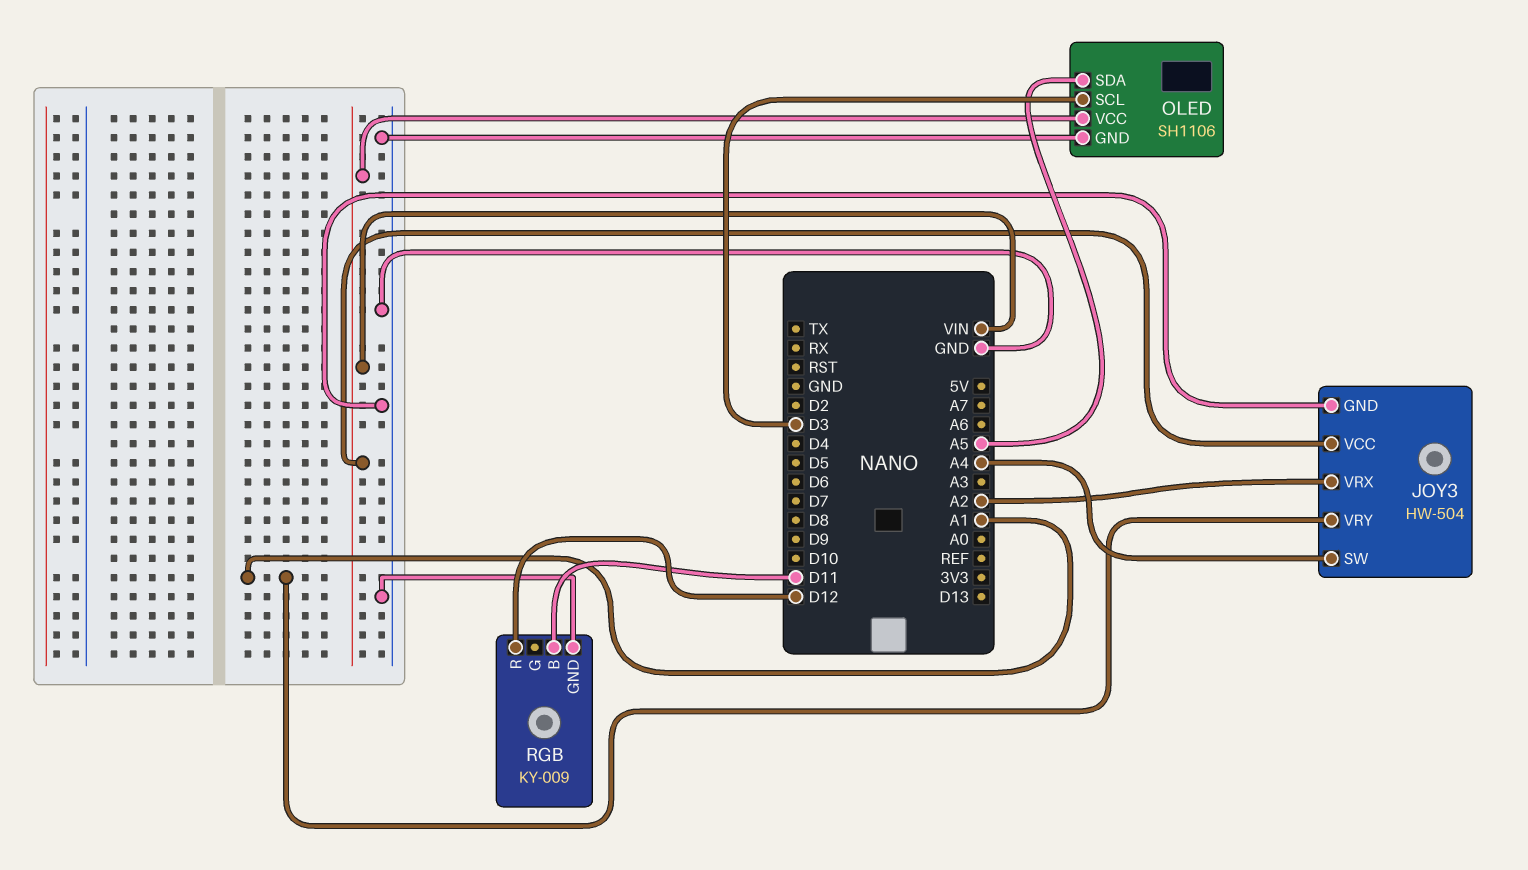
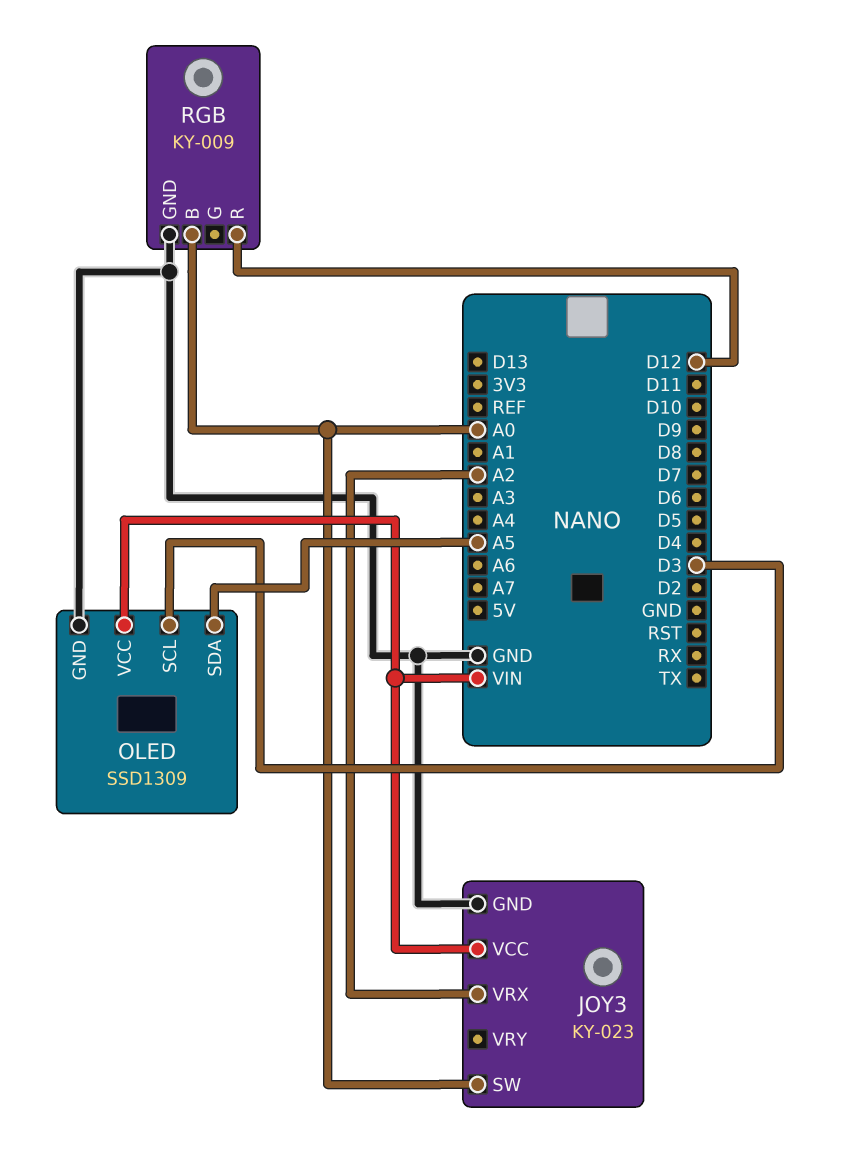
JOY3: HW-504 -> KY-023
JOY3 pin SW: A4 -> A0
JOY3 pin VRY: A1 -> none
OLED: SH1106 -> SSD1309
RGB pin B: D11 -> A0

